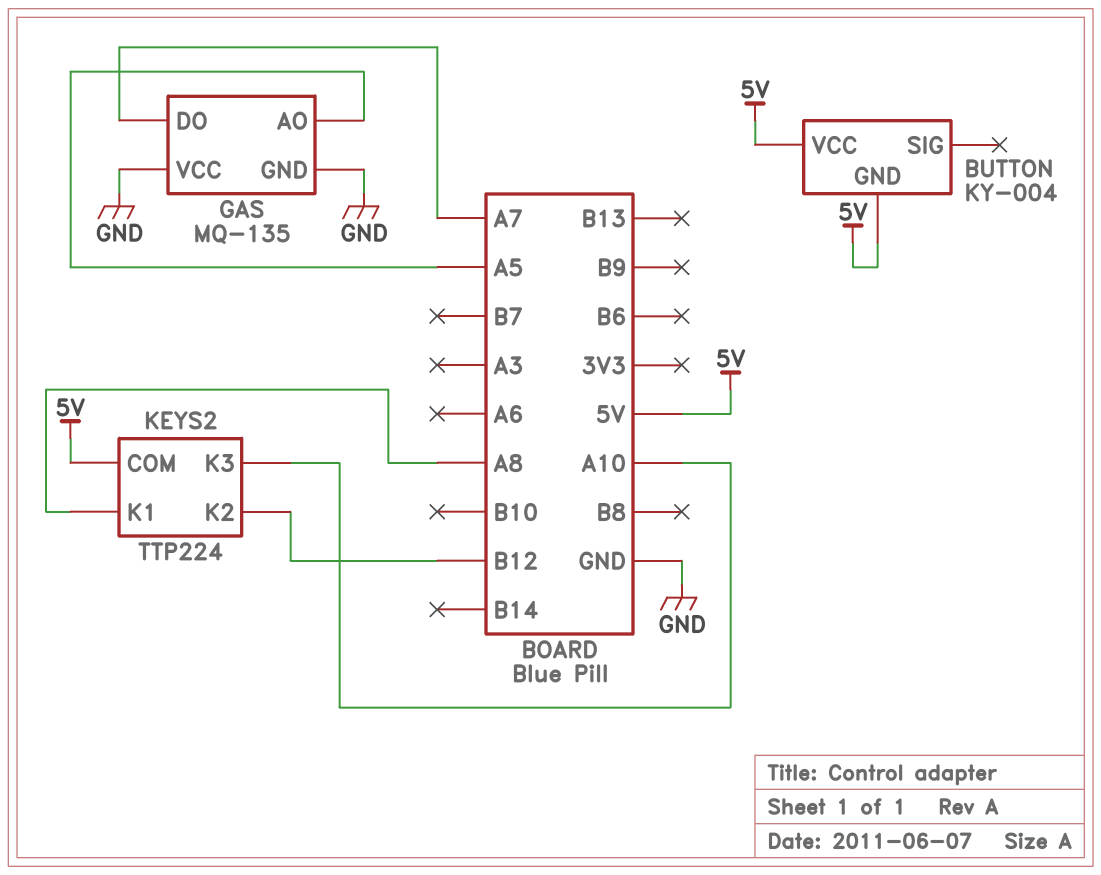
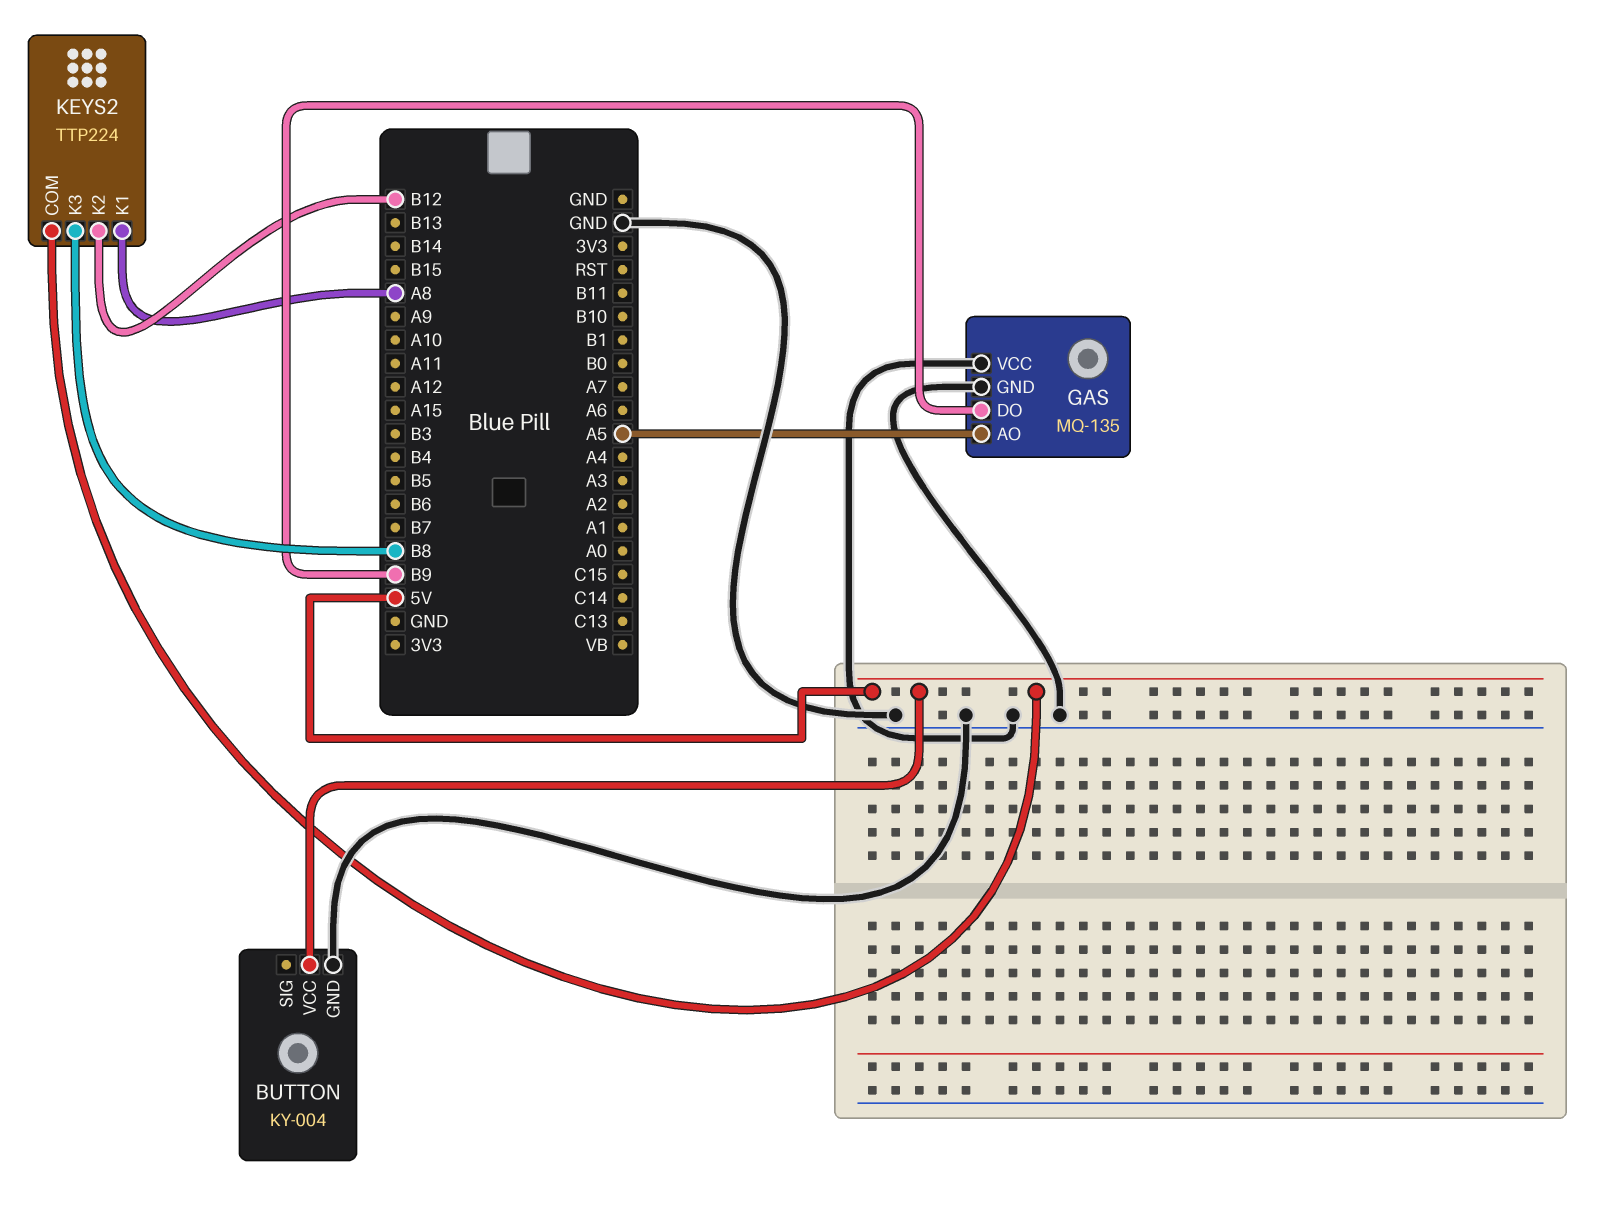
BUTTON pin GND: 5V -> GND
GAS pin DO: A7 -> B9
KEYS2 pin K3: A10 -> B8

